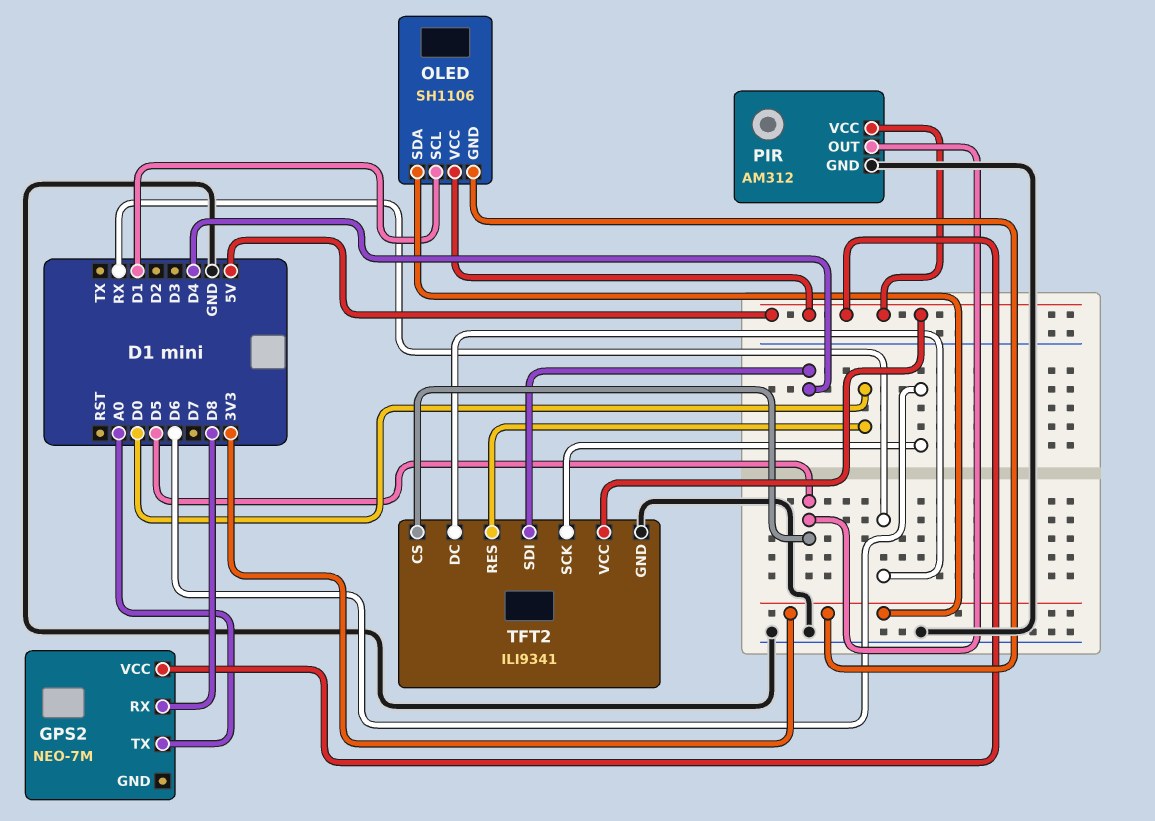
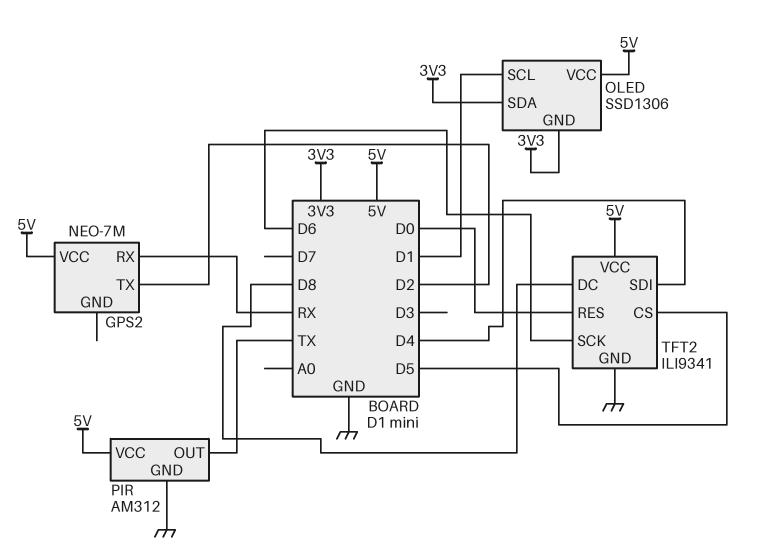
GPS2 pin RX: D8 -> RX
GPS2 pin TX: A0 -> D2
OLED: SH1106 -> SSD1306
PIR pin OUT: D5 -> TX
TFT2 pin DC: RX -> D8

